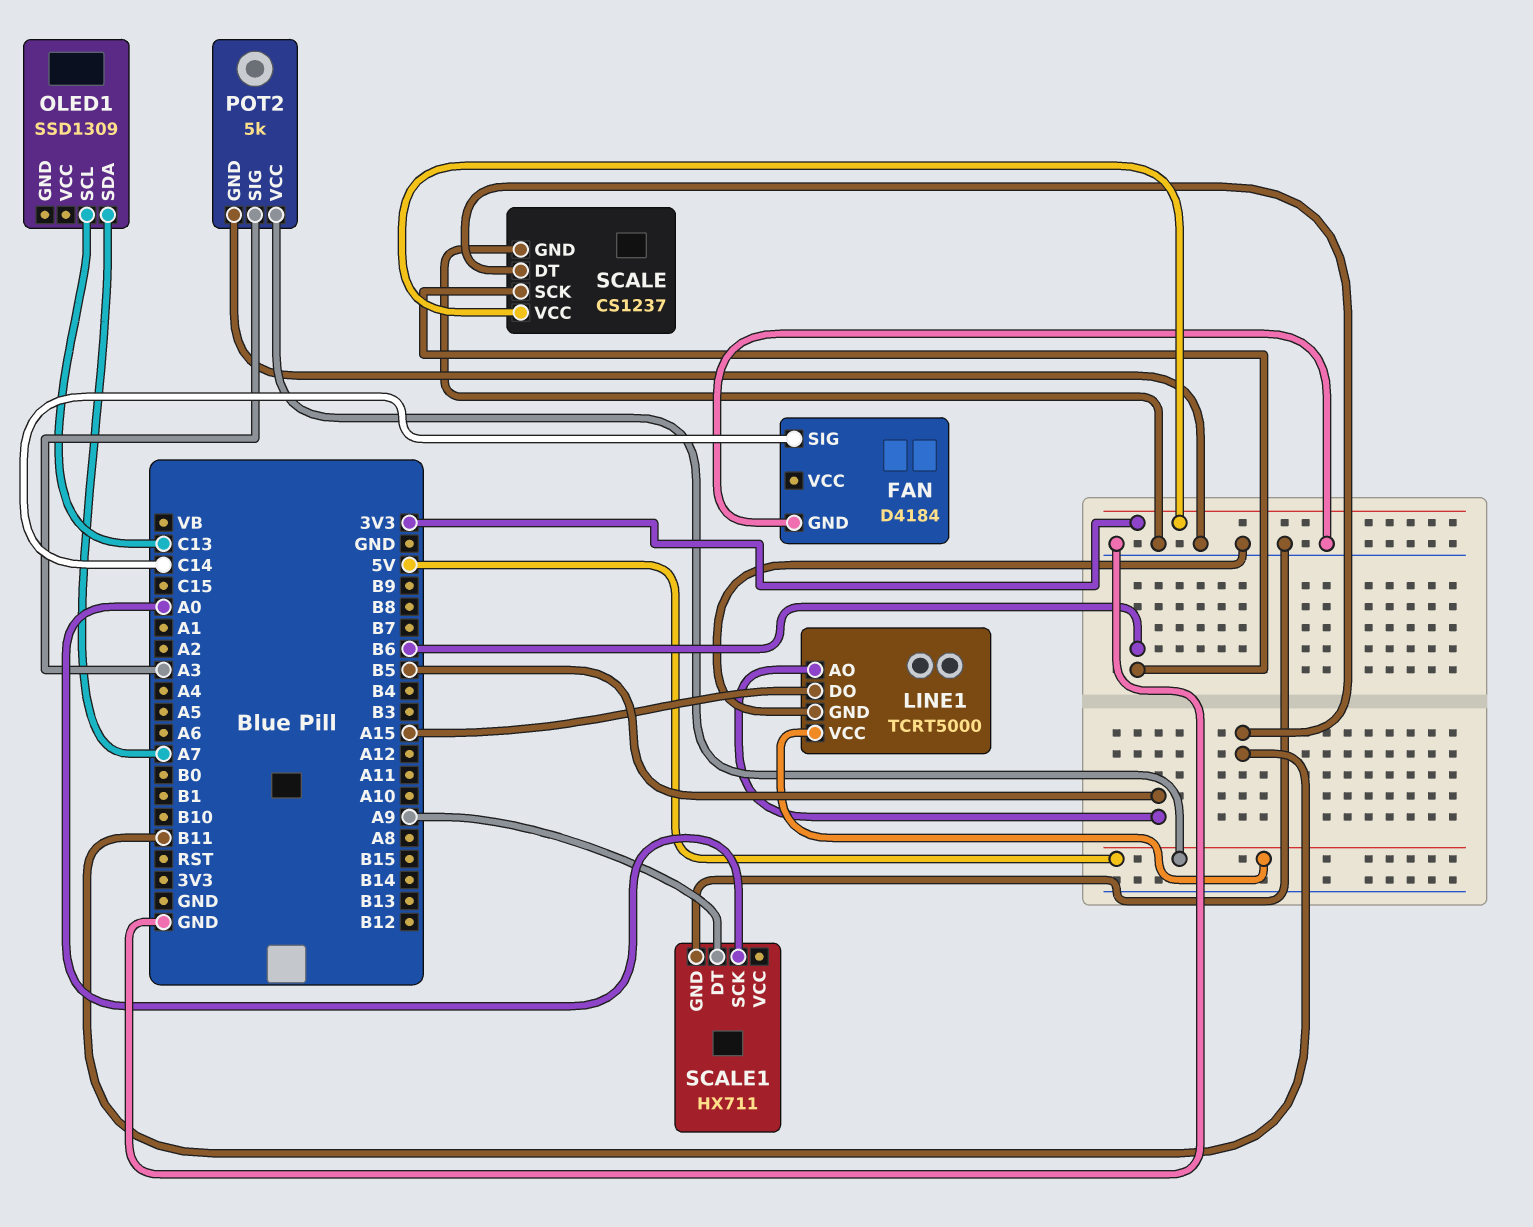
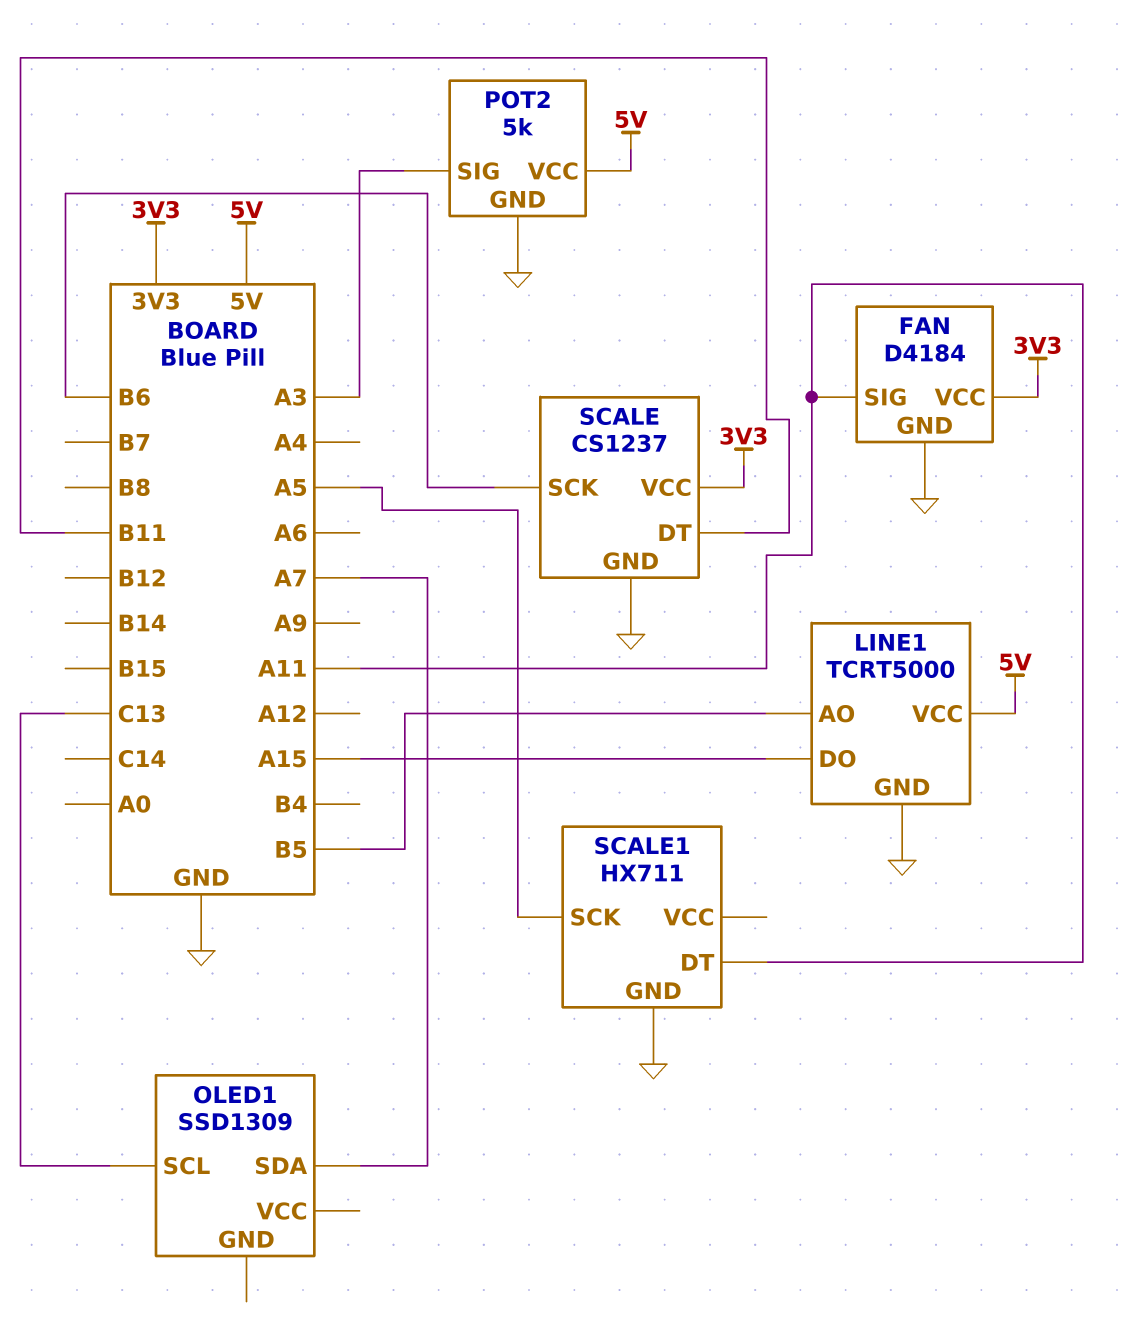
FAN pin SIG: C14 -> A11
FAN pin VCC: none -> 3V3
SCALE1 pin DT: A9 -> A11
SCALE1 pin SCK: A0 -> A5

